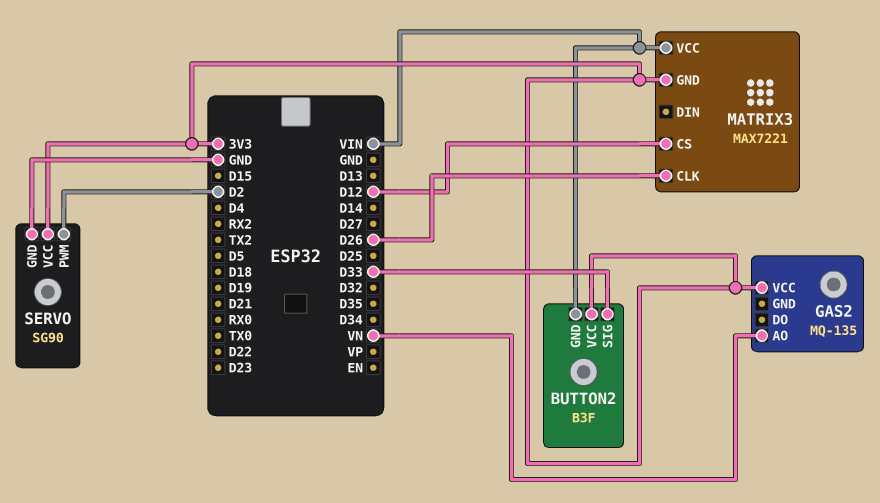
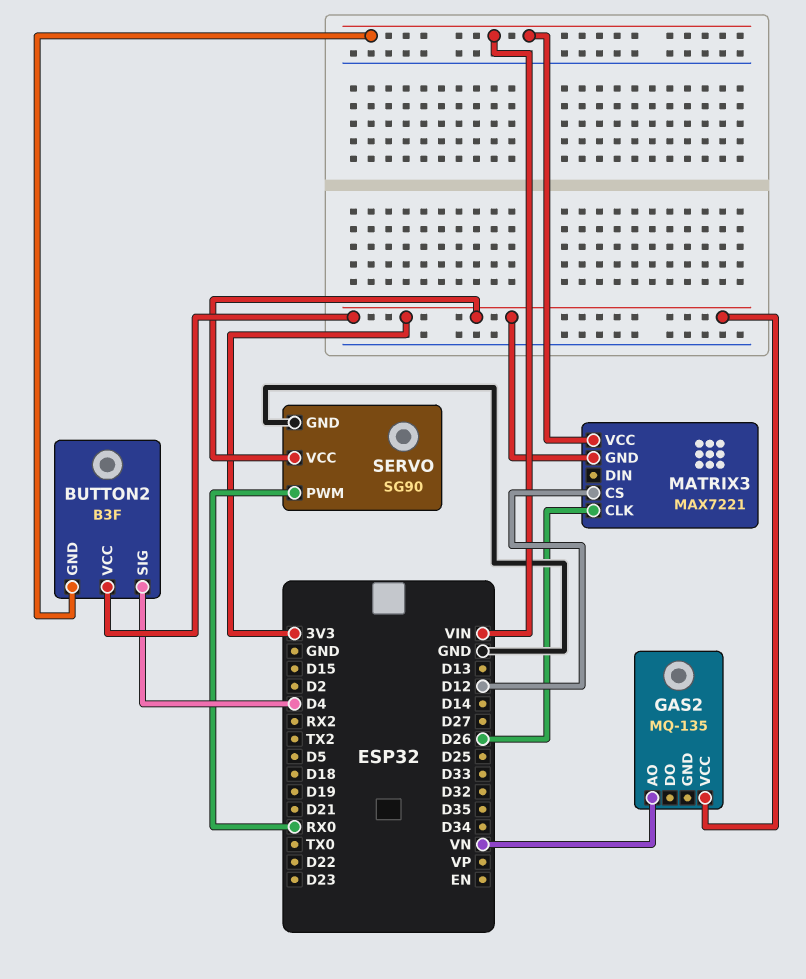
BUTTON2 pin SIG: D33 -> D4
SERVO pin PWM: D2 -> RX0

